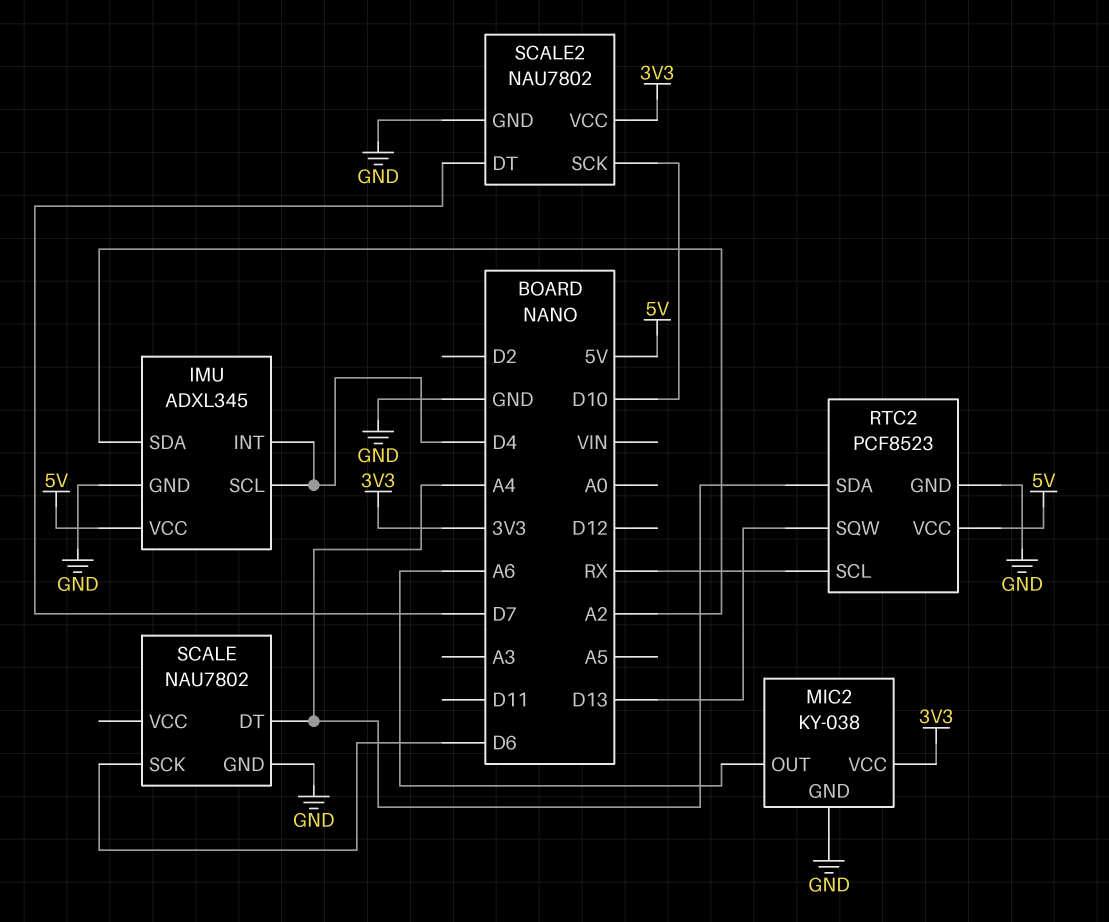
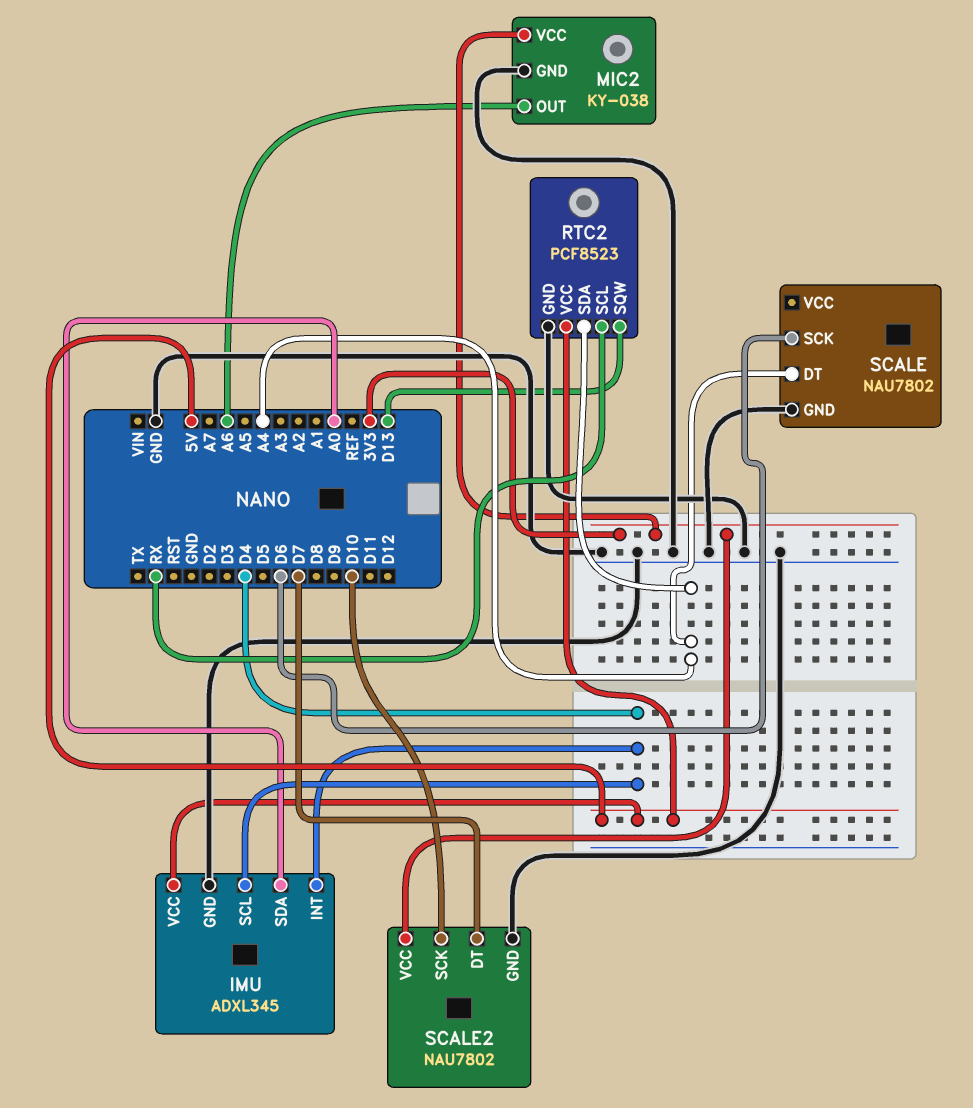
IMU pin SDA: A2 -> A0

